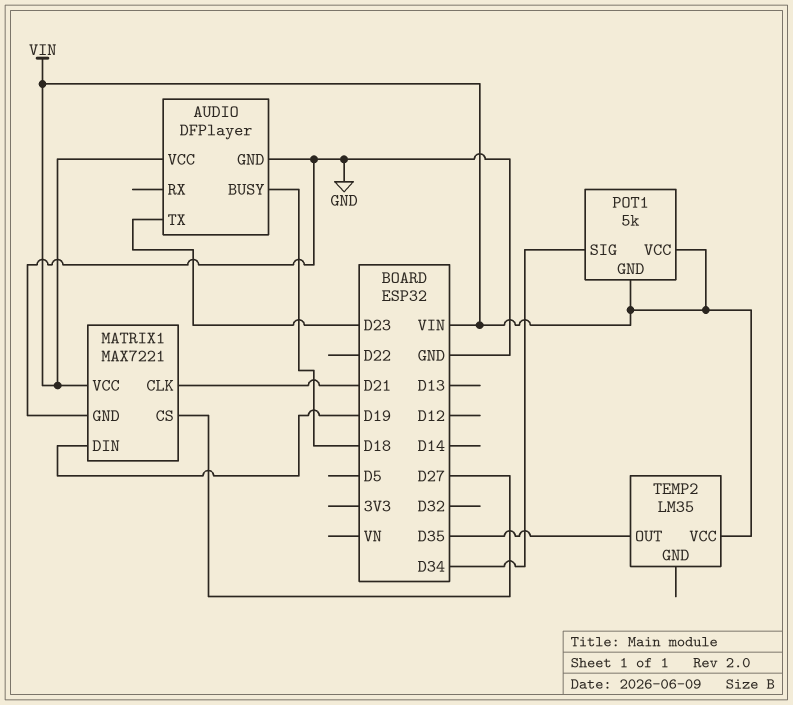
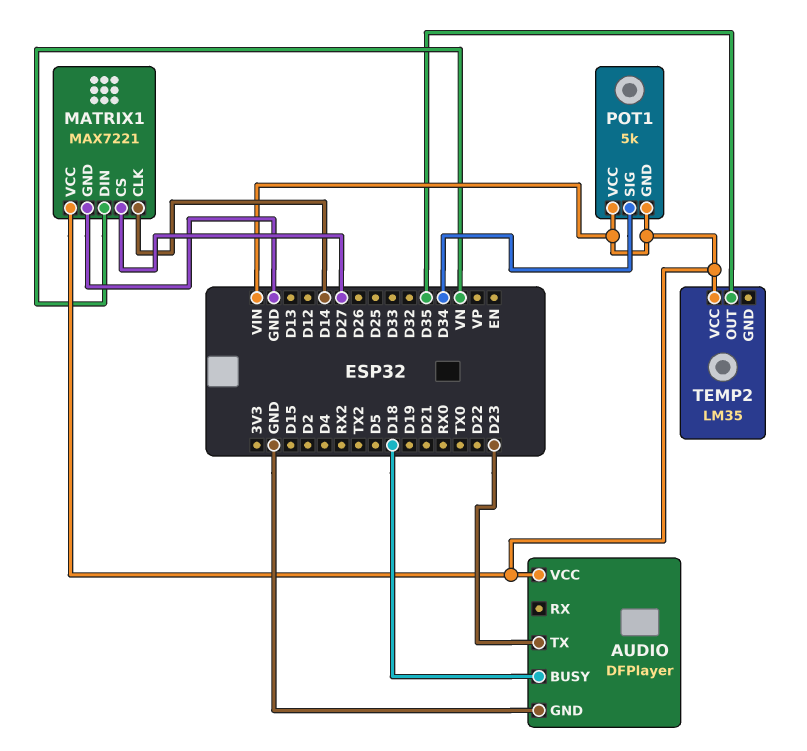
MATRIX1 pin CLK: D21 -> D14
MATRIX1 pin DIN: D19 -> VN

